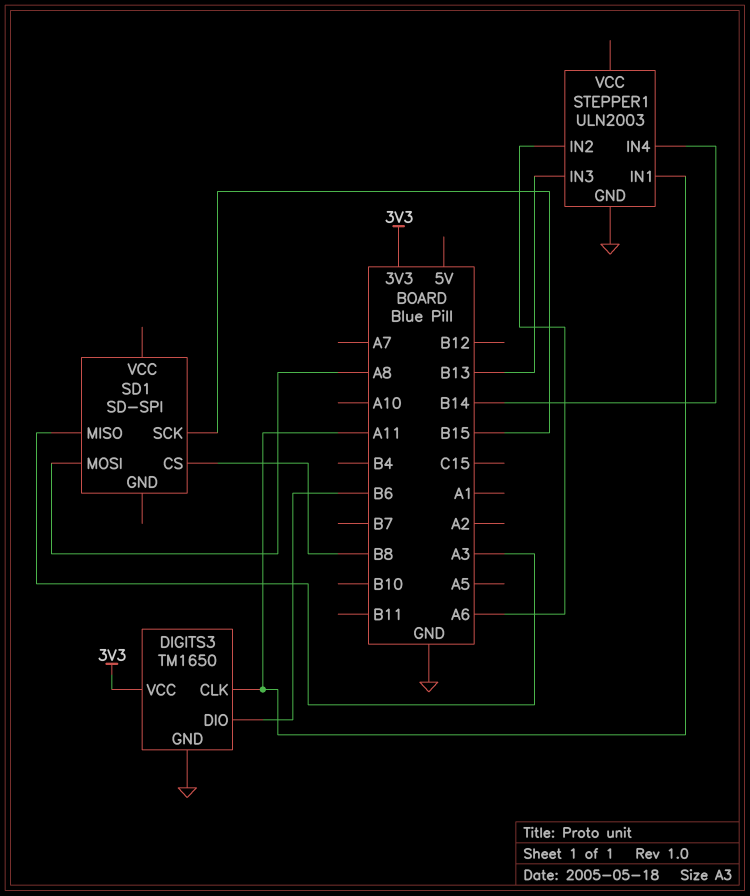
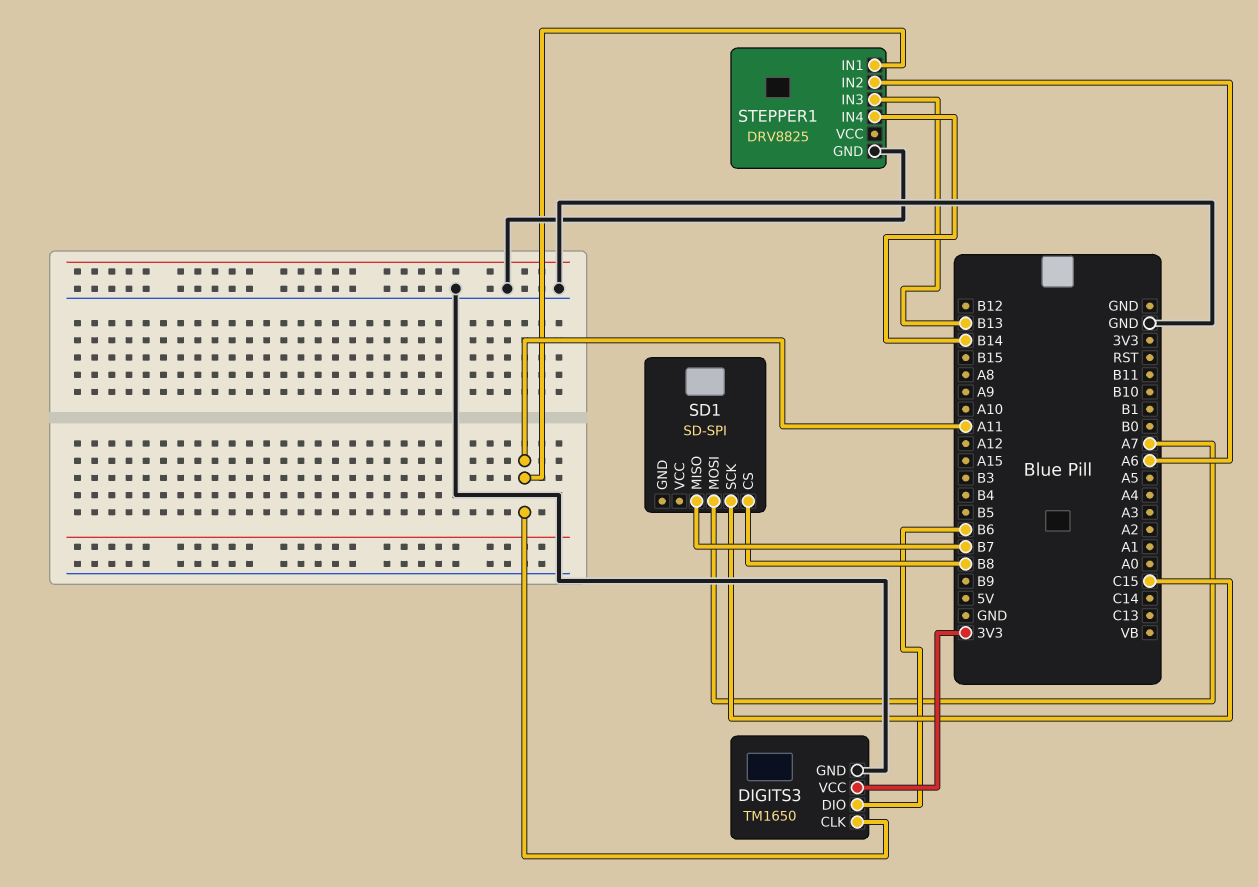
SD1 pin MISO: A3 -> B7
SD1 pin MOSI: A8 -> A7
SD1 pin SCK: B15 -> C15
STEPPER1: ULN2003 -> DRV8825

